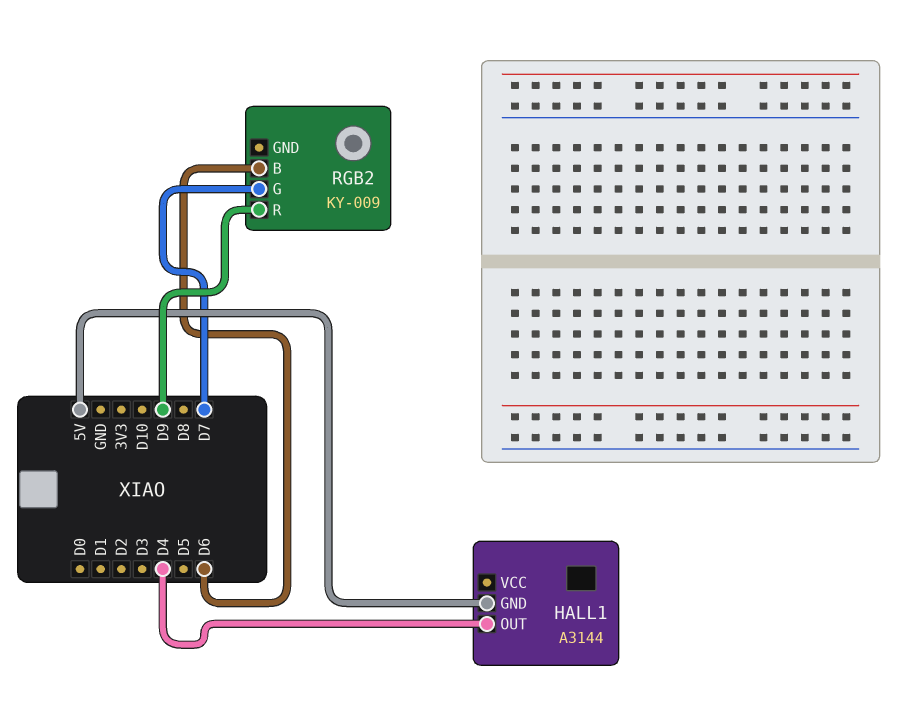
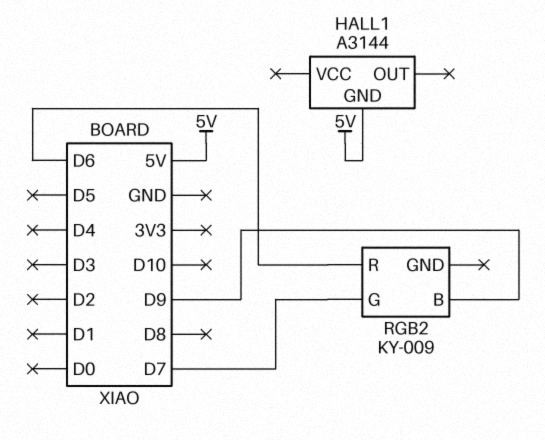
HALL1 pin OUT: D4 -> none
RGB2 pin B: D6 -> D9
RGB2 pin R: D9 -> D6

